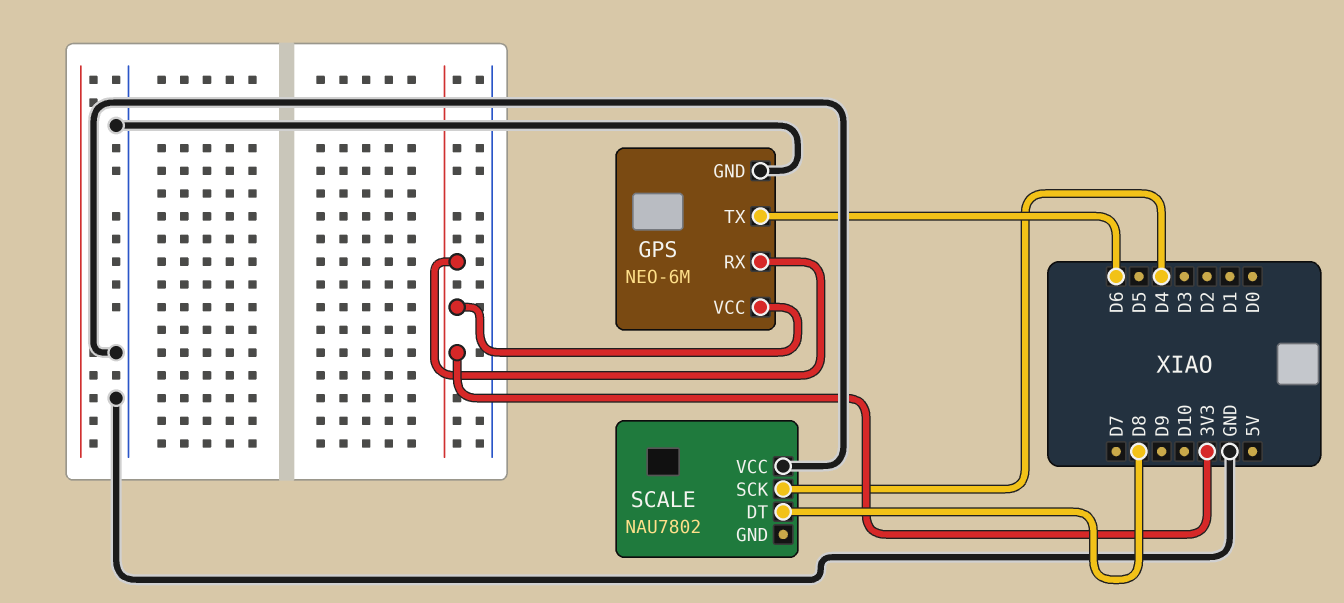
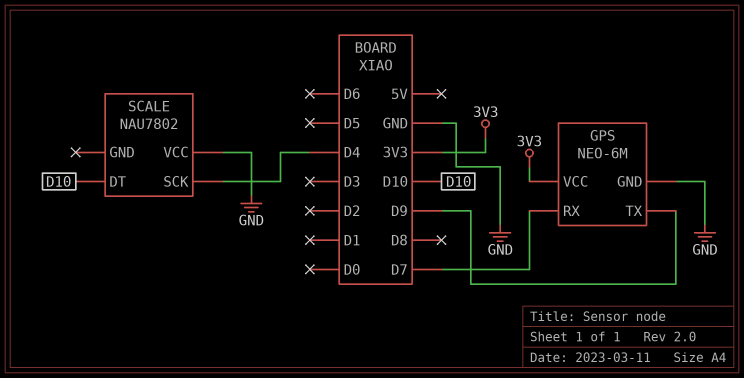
GPS pin RX: 3V3 -> D7
GPS pin TX: D6 -> D9
SCALE pin DT: D8 -> D10

